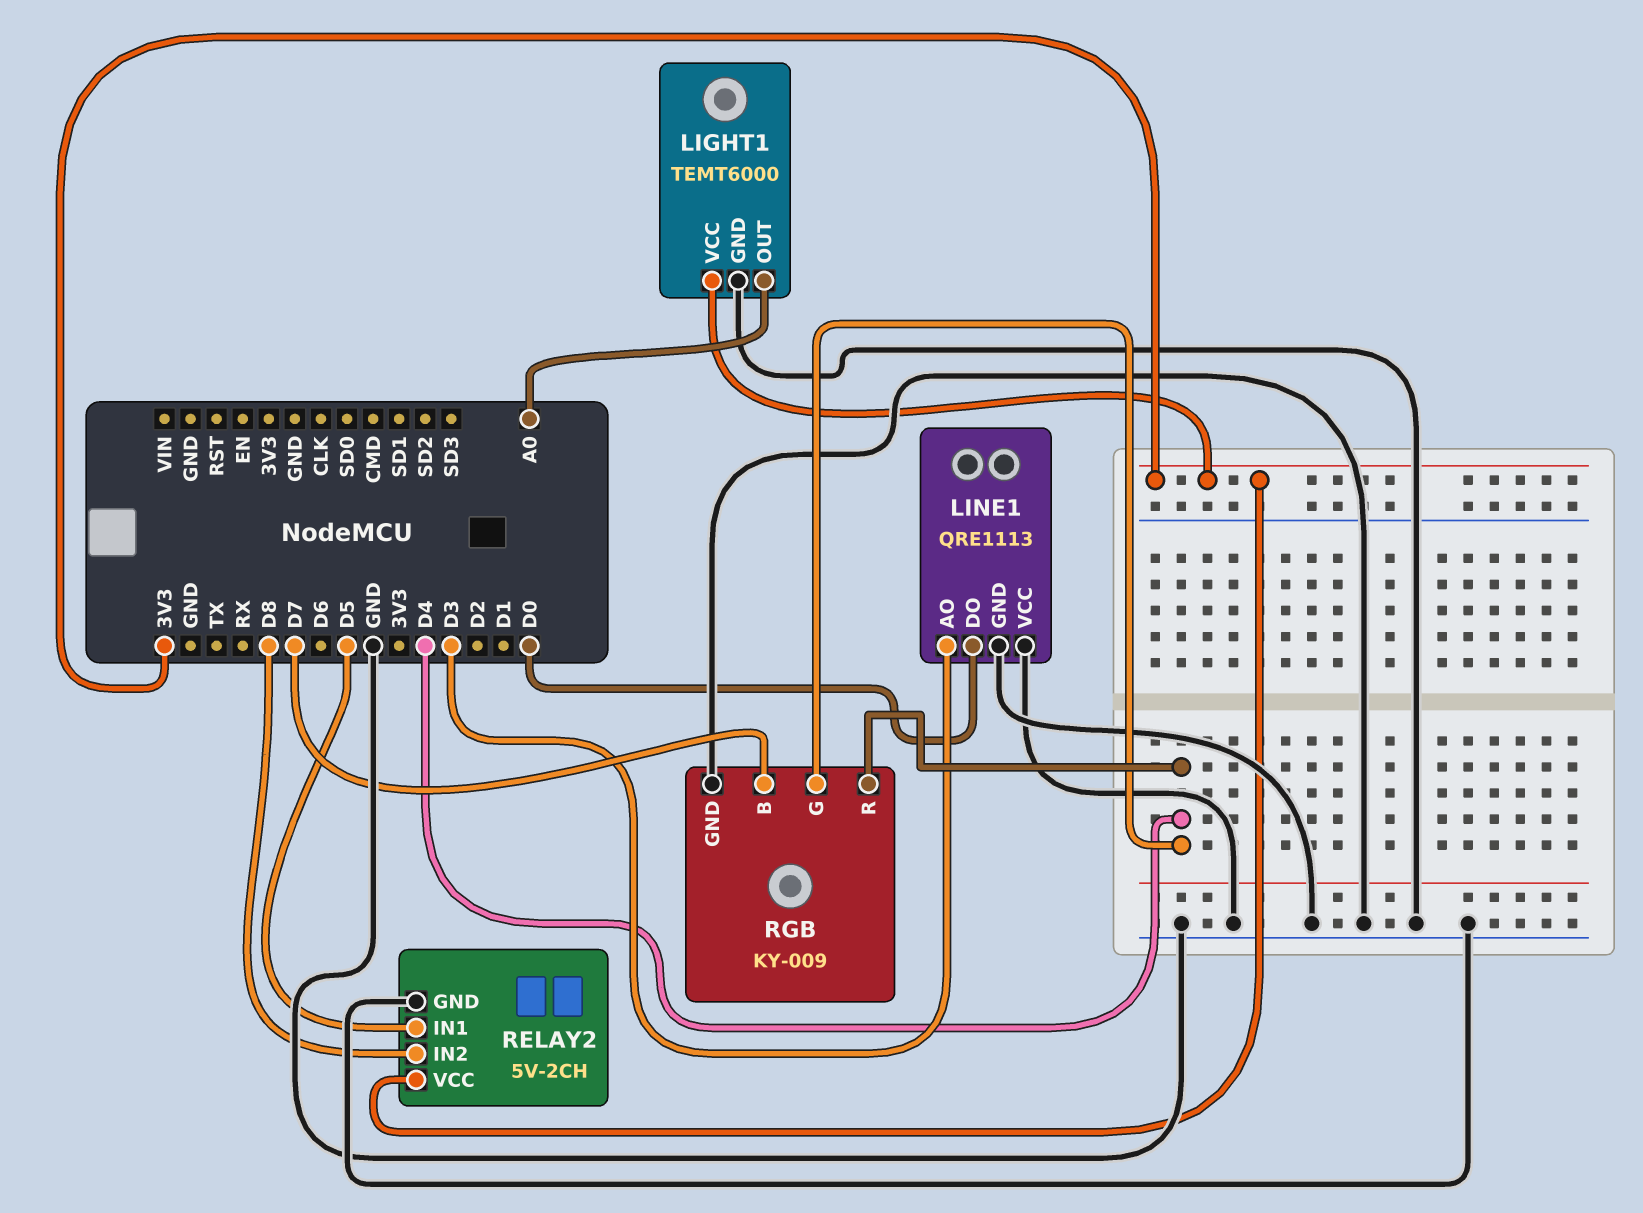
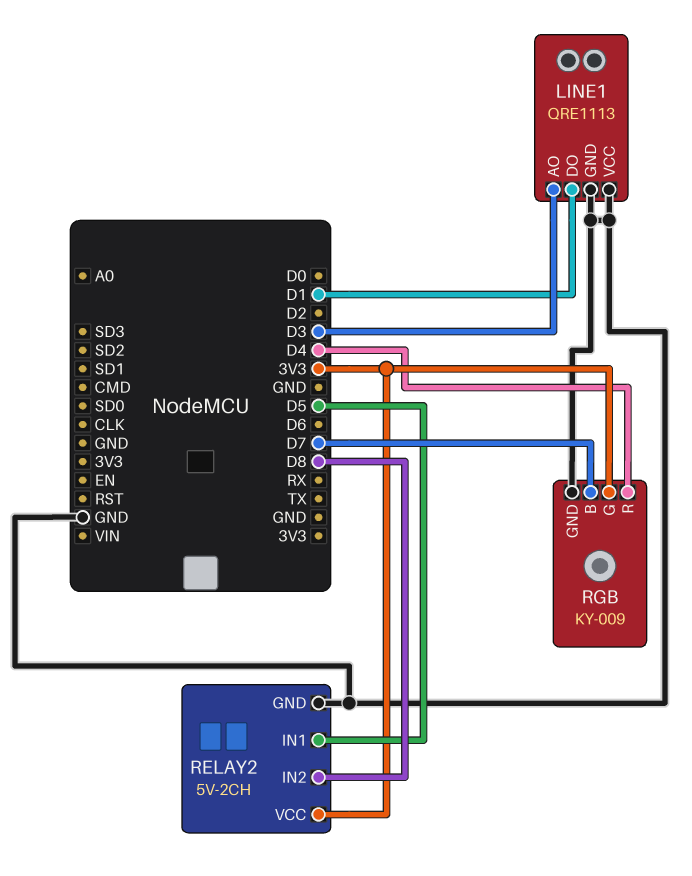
LIGHT1: TEMT6000 -> none
LIGHT1 pin GND: GND -> none
LIGHT1 pin OUT: A0 -> none
LIGHT1 pin VCC: 3V3 -> none
LINE1 pin DO: D0 -> D1
RGB pin G: D4 -> 3V3

